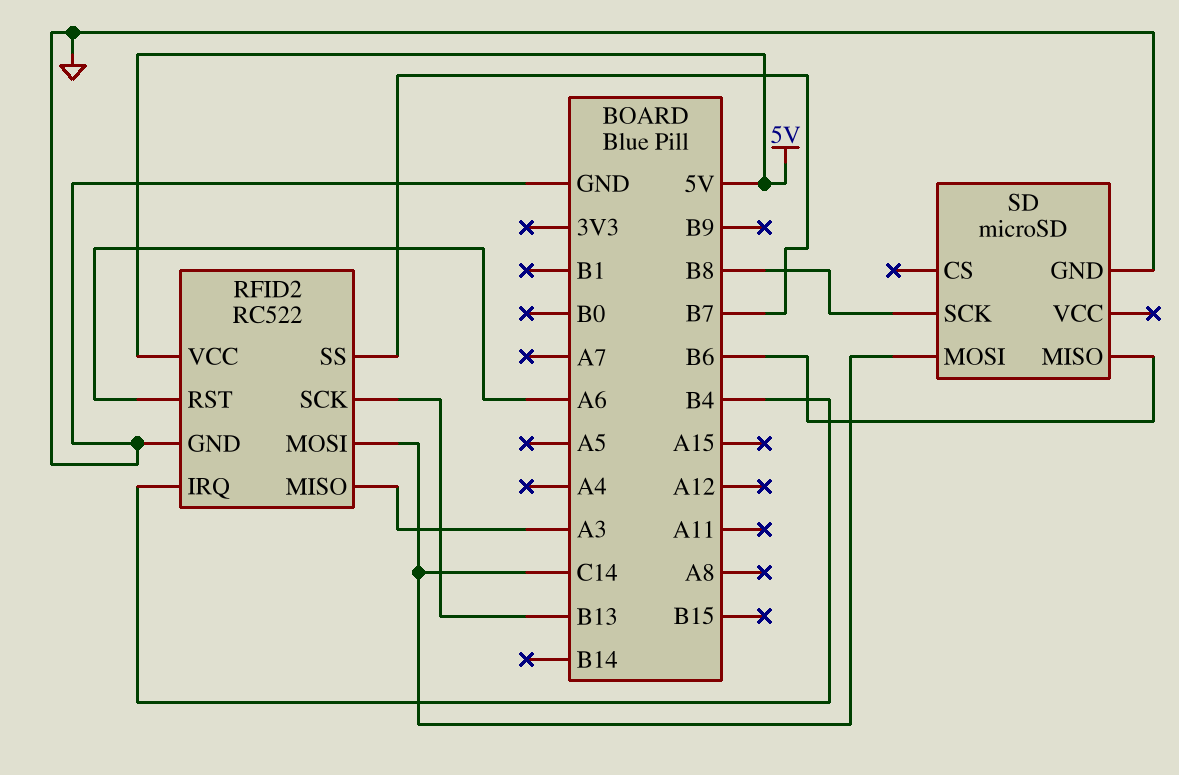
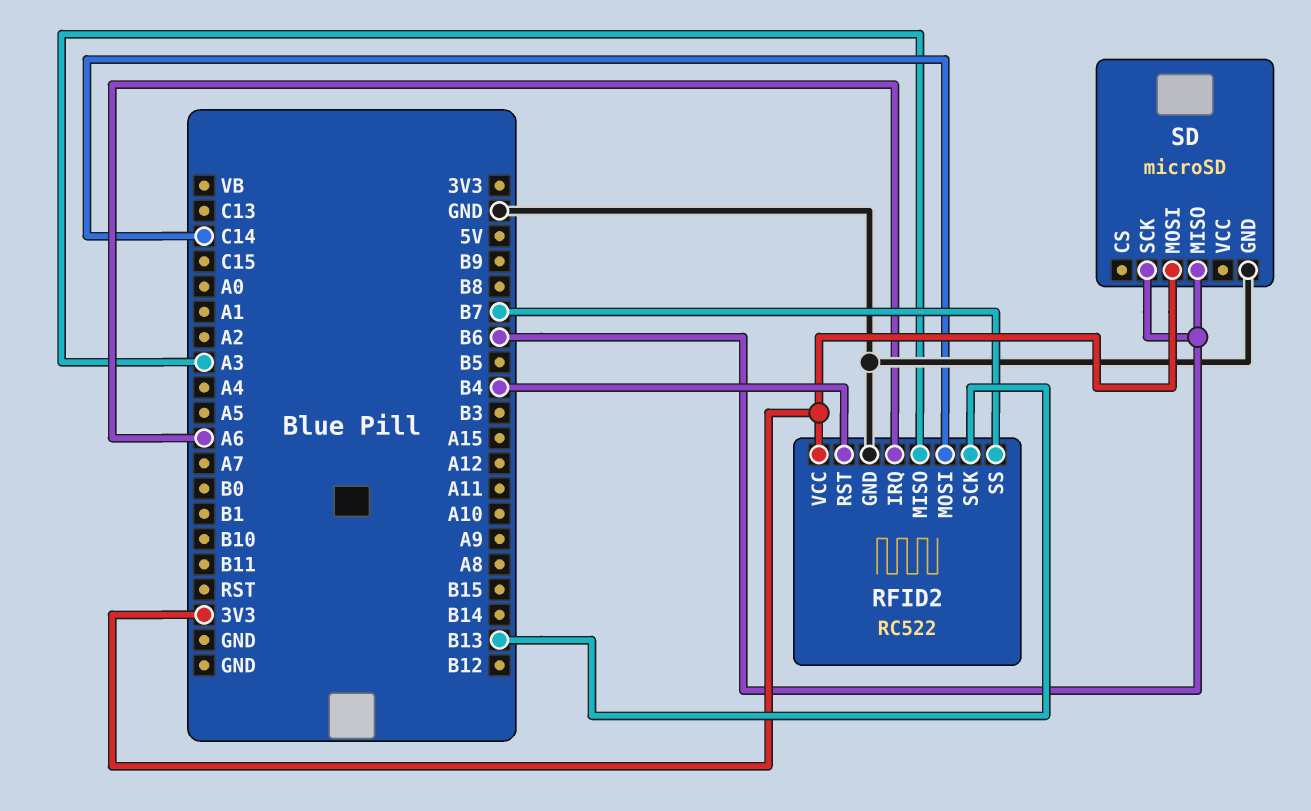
RFID2 pin IRQ: B4 -> A6
RFID2 pin RST: A6 -> B4
RFID2 pin VCC: 5V -> 3V3
SD pin MOSI: C14 -> 3V3
SD pin SCK: B8 -> B6

